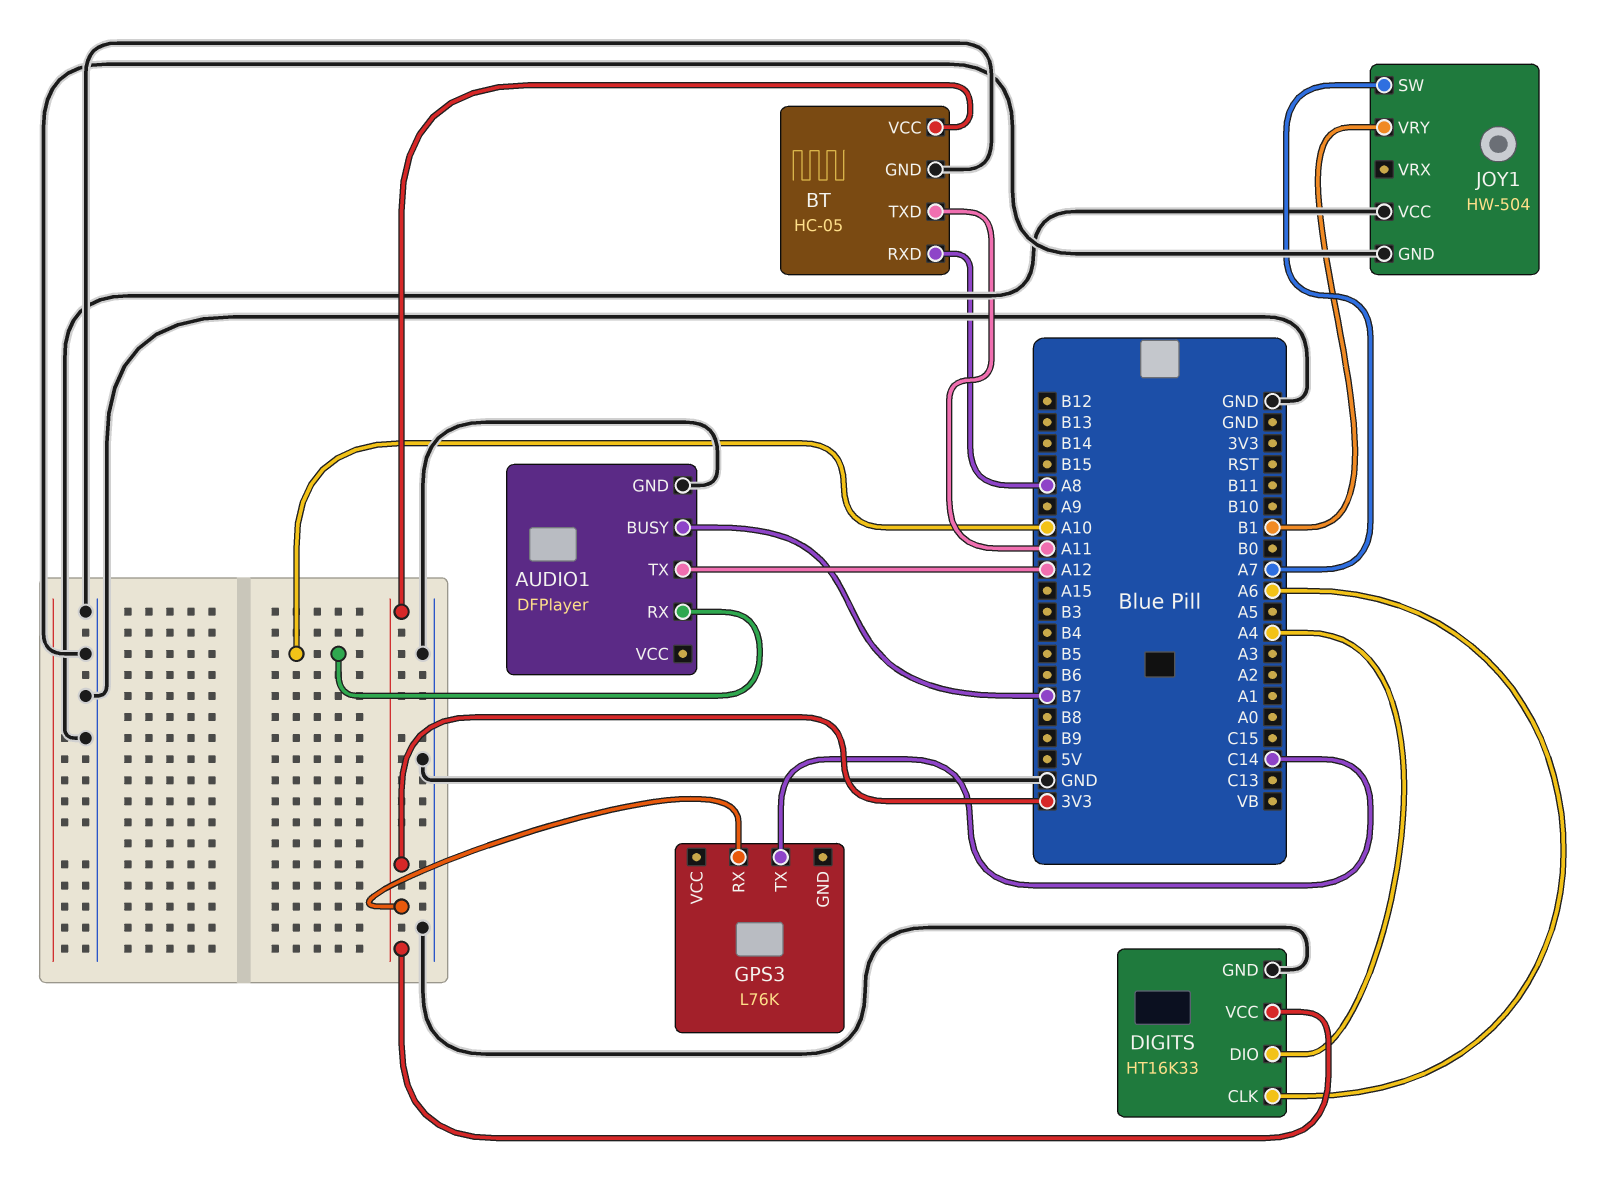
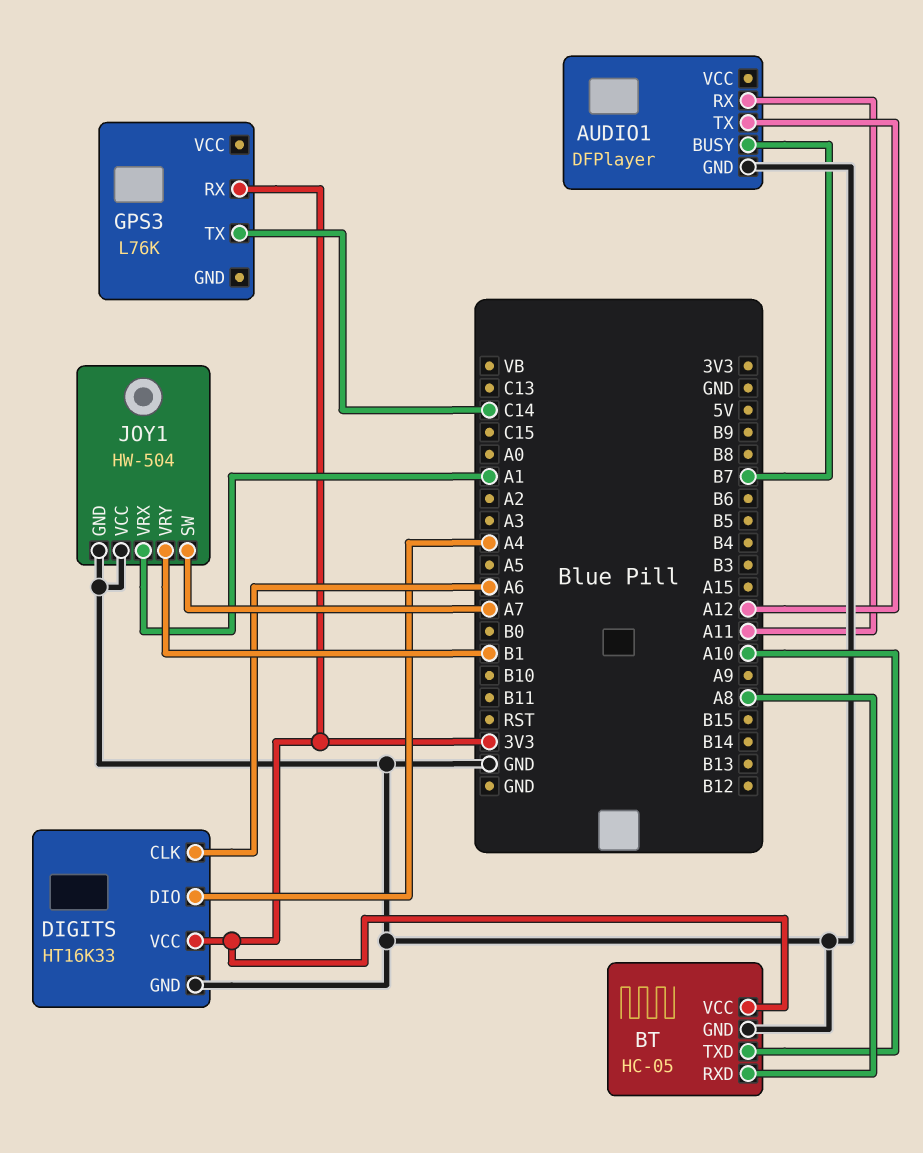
AUDIO1 pin RX: A10 -> A11
BT pin TXD: A11 -> A10
JOY1 pin VRX: none -> A1

